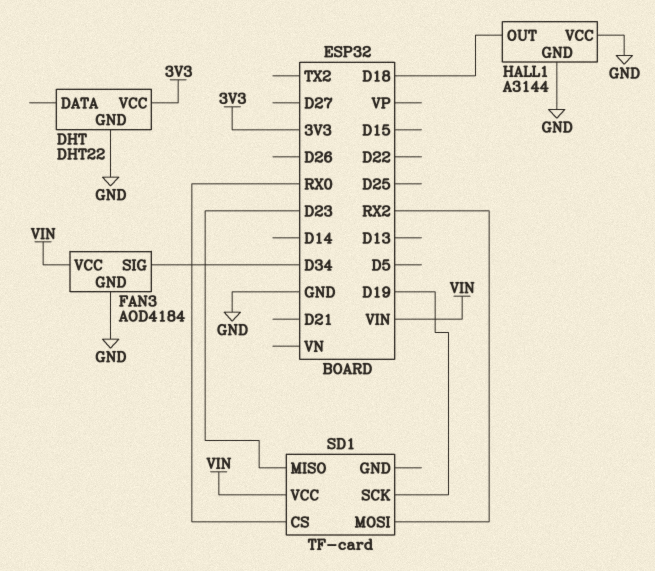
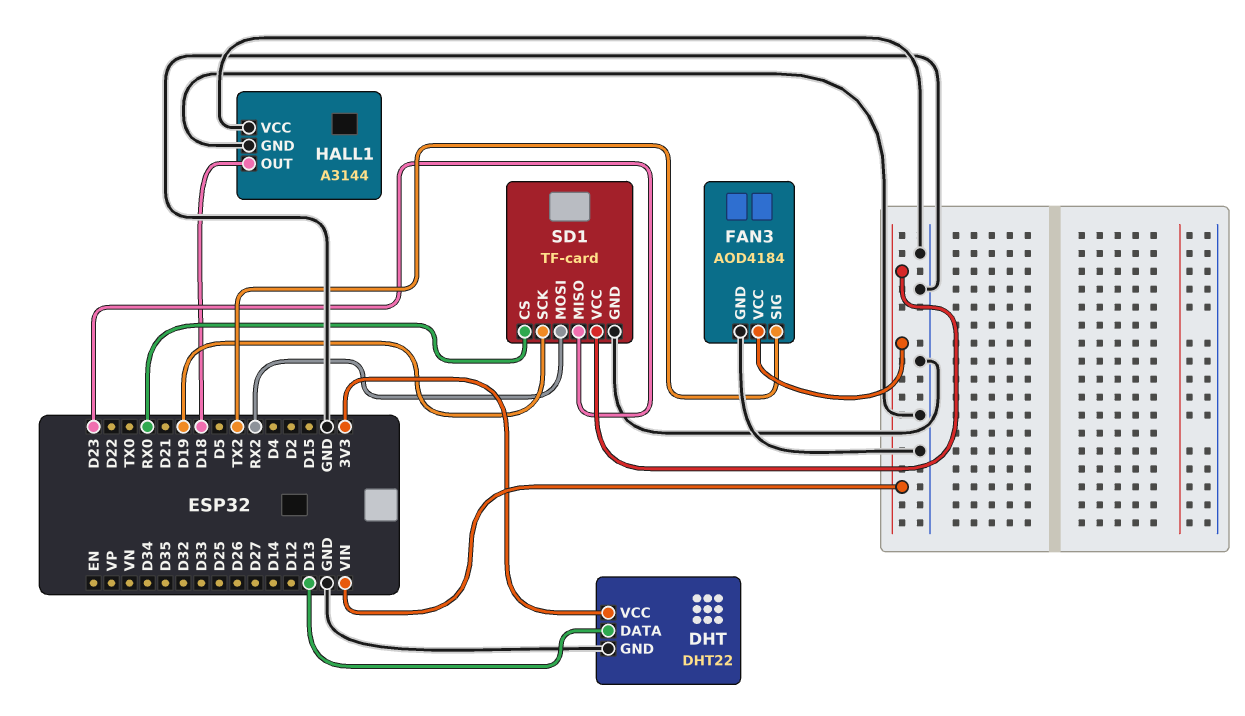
DHT pin DATA: none -> D13
FAN3 pin SIG: D34 -> TX2
SD1 pin GND: none -> GND

